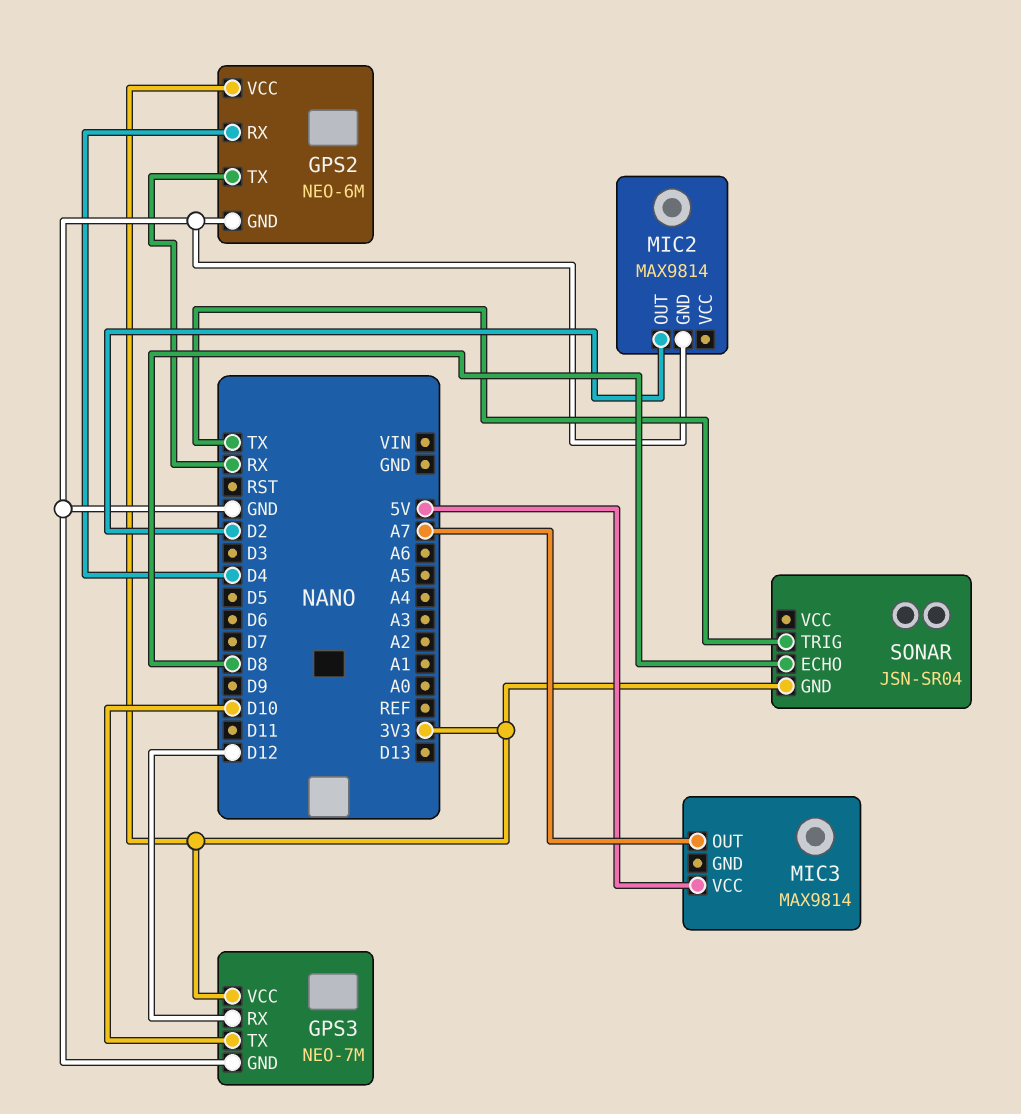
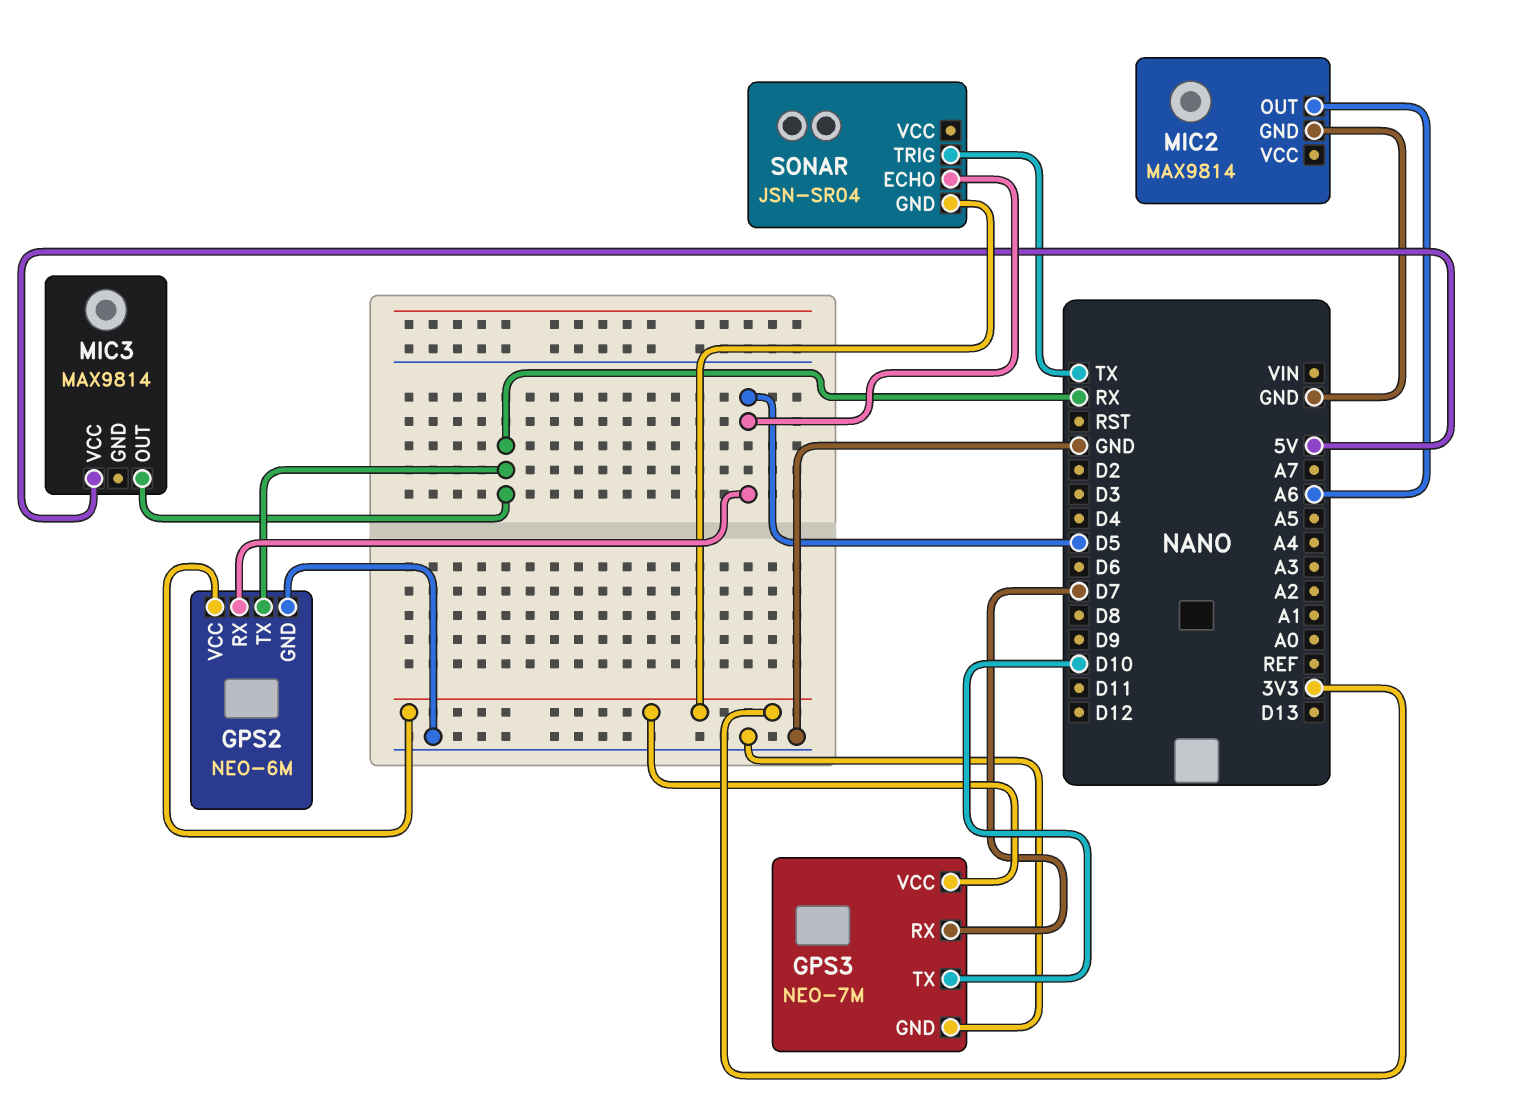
GPS2 pin RX: D4 -> D5
GPS3 pin RX: D12 -> D7
MIC2 pin OUT: D2 -> A6
MIC3 pin OUT: A7 -> RX
SONAR pin ECHO: D8 -> D5

